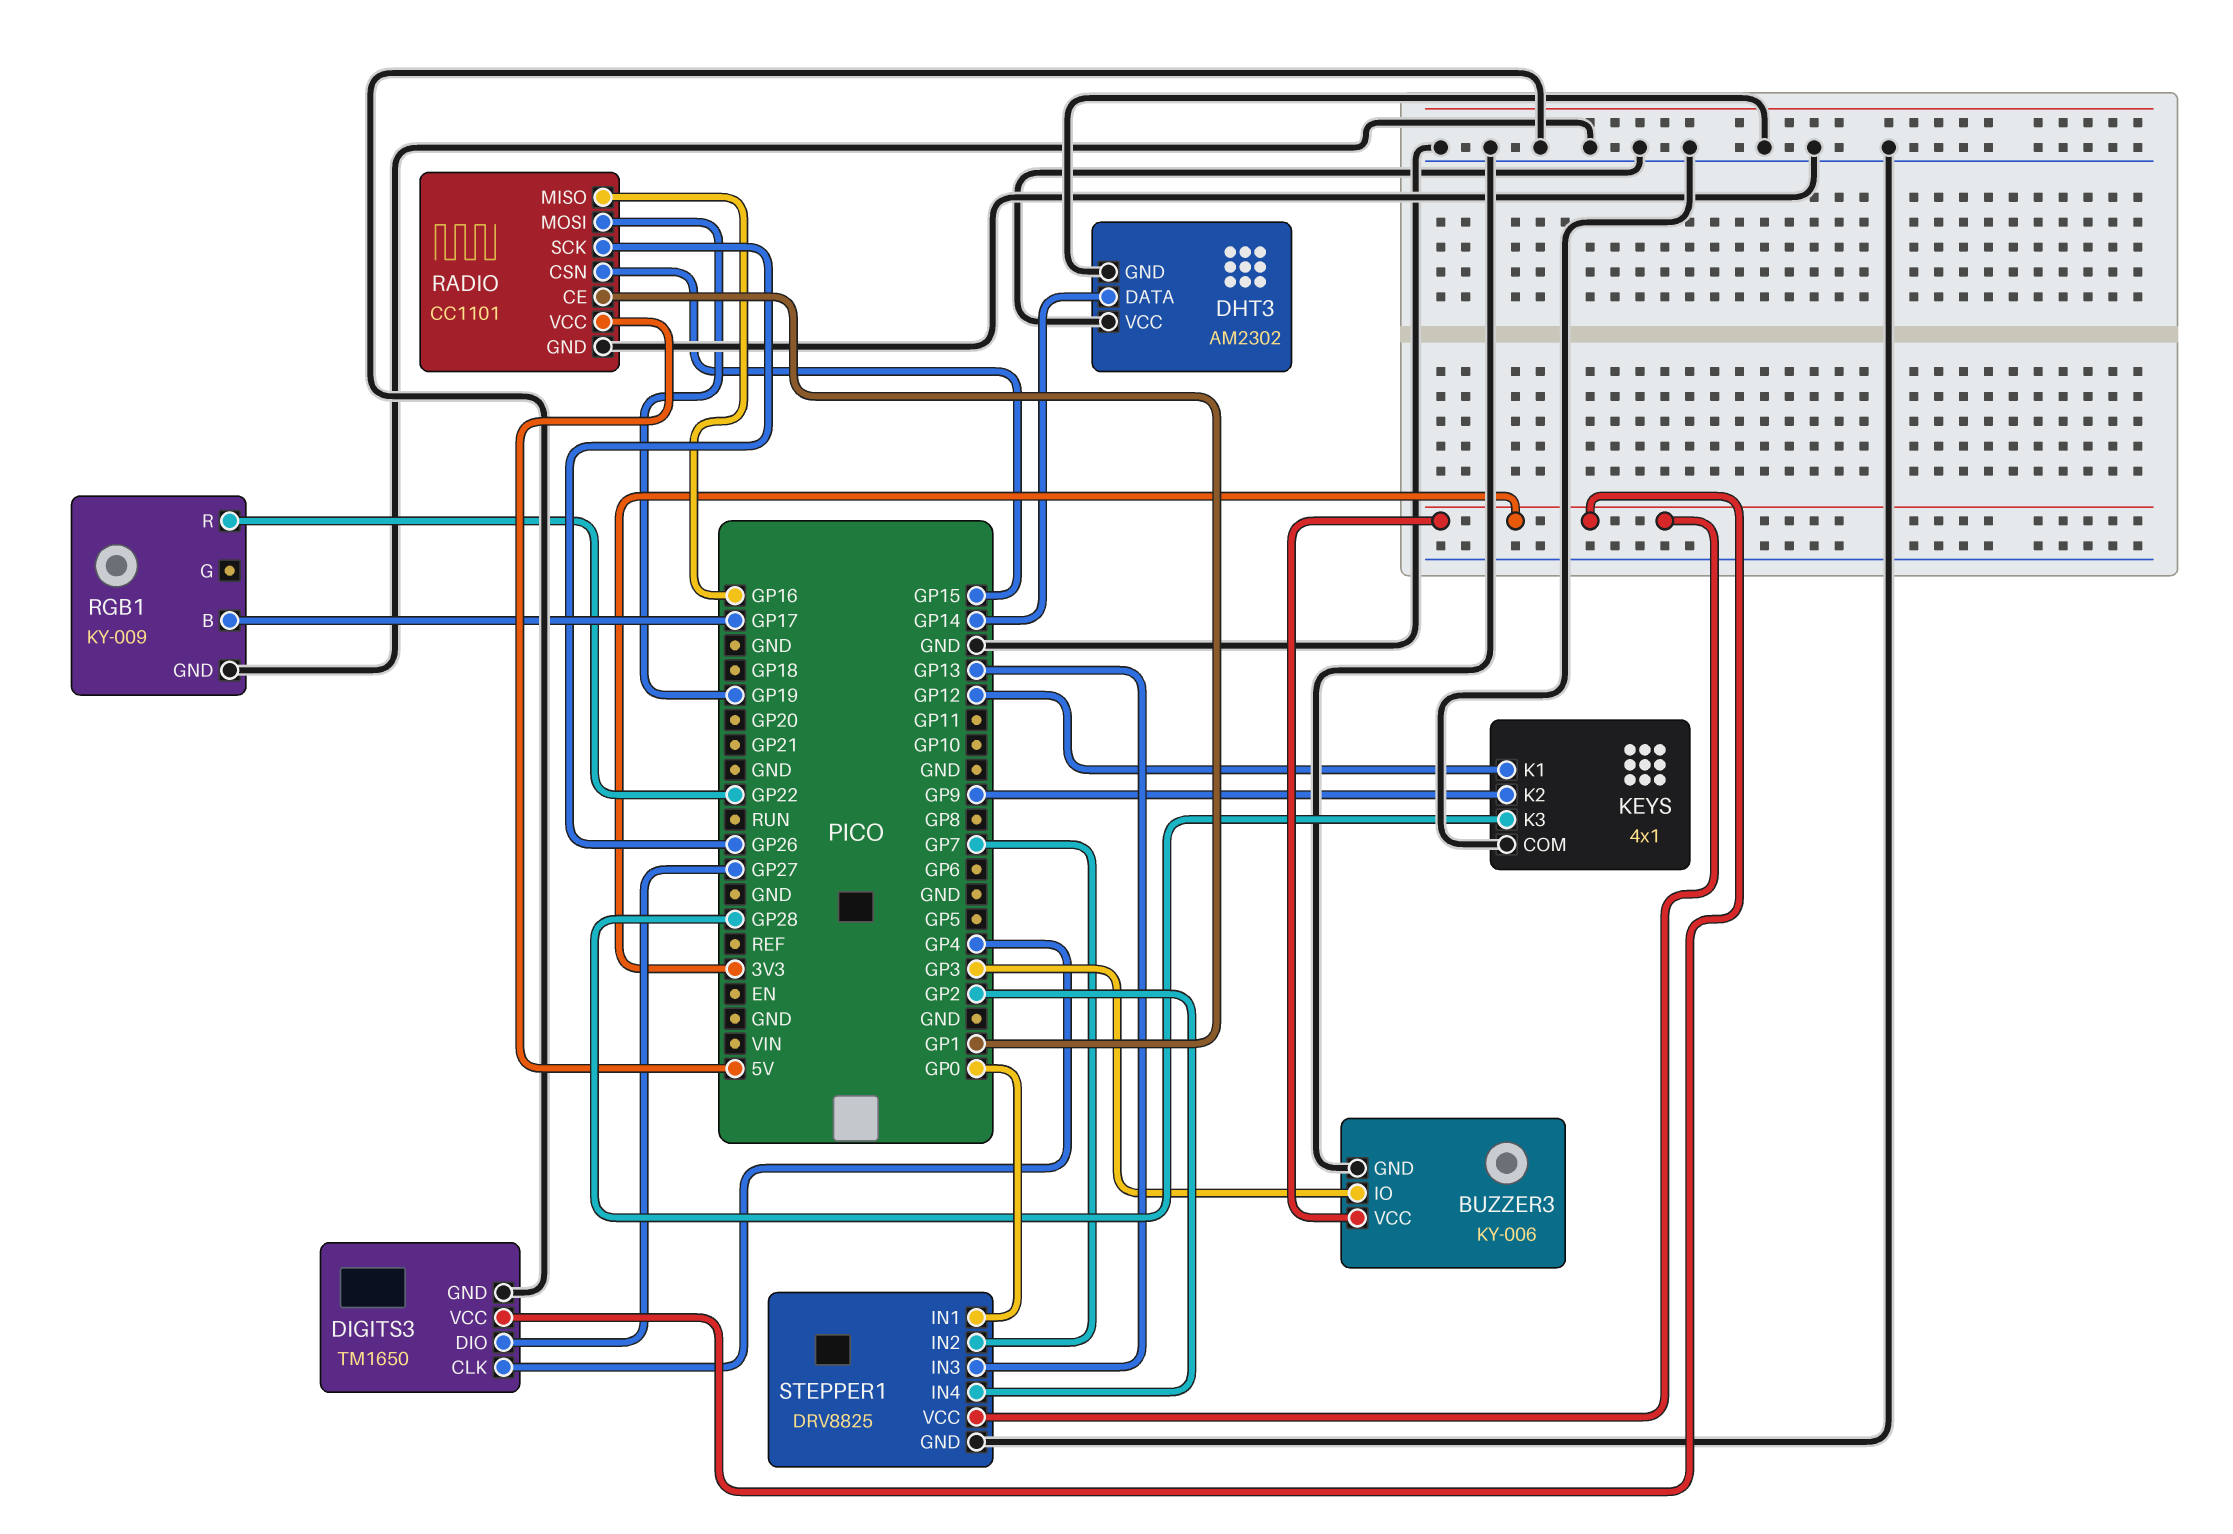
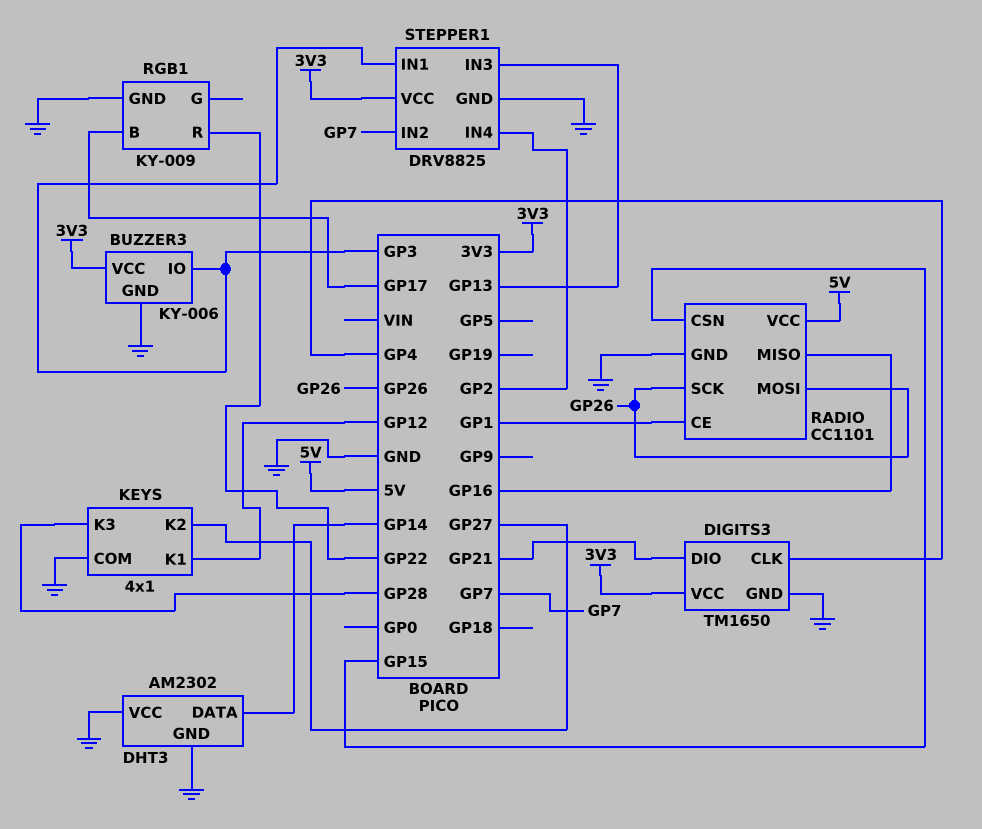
DIGITS3 pin DIO: GP27 -> GP21
KEYS pin K2: GP9 -> GP27
RADIO pin MOSI: GP19 -> GP26
STEPPER1 pin IN1: GP0 -> GP3

